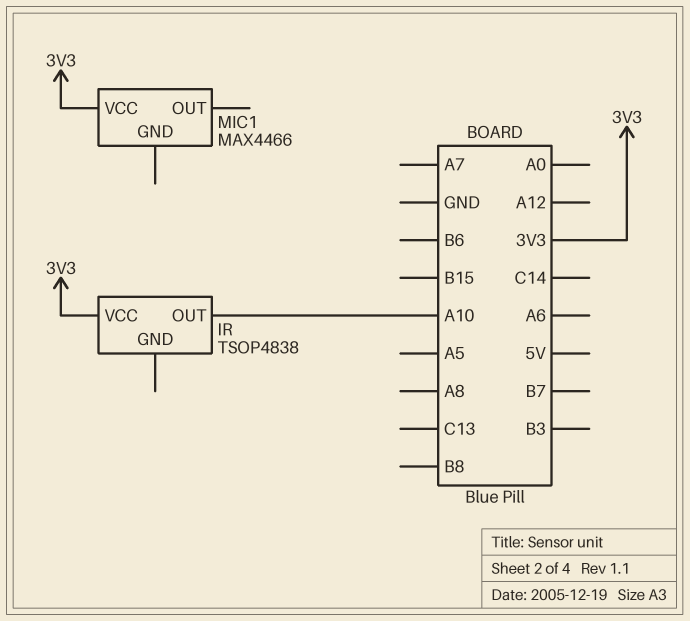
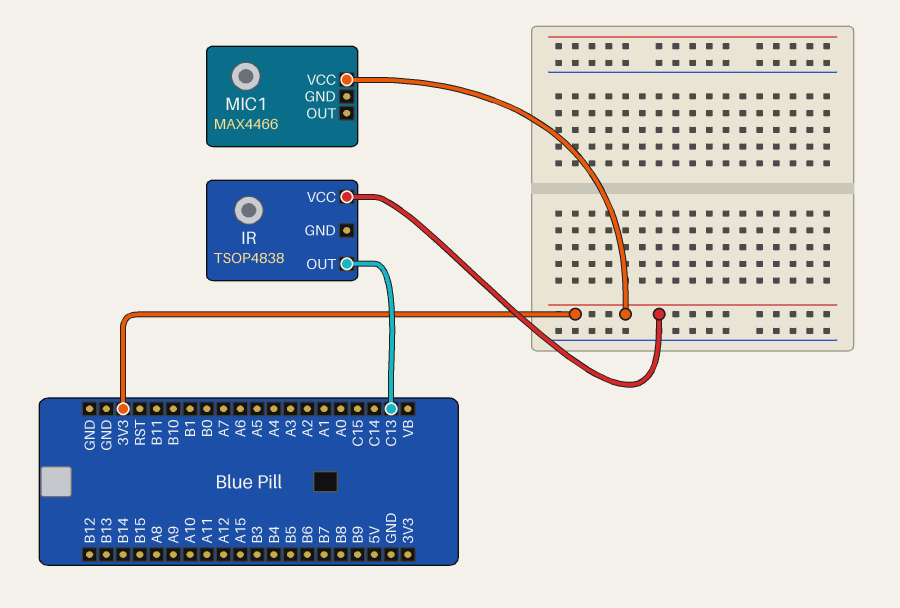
IR pin OUT: A10 -> C13

